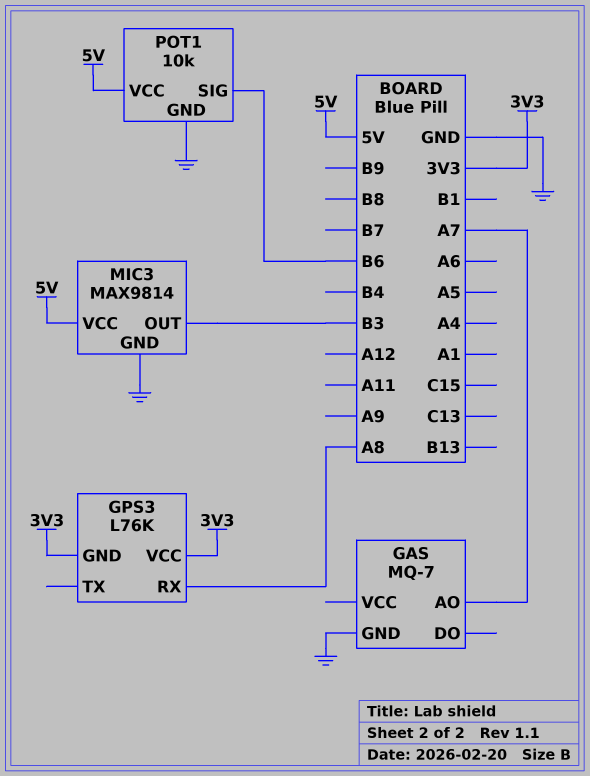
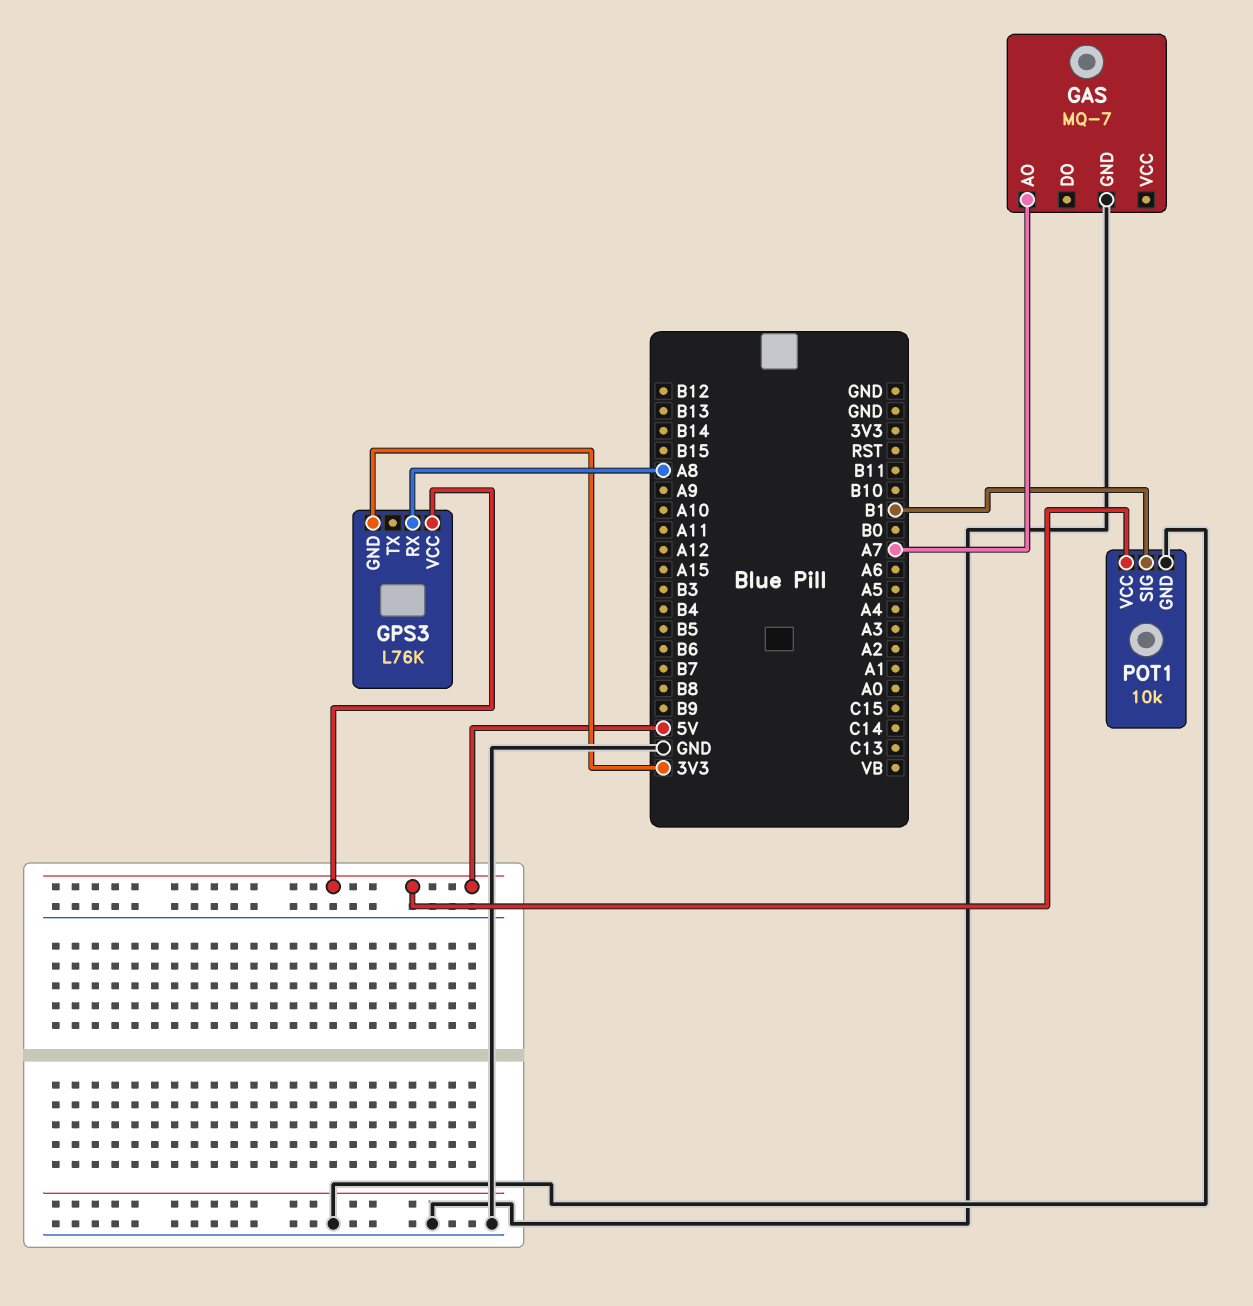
GPS3 pin VCC: 3V3 -> 5V
MIC3: MAX9814 -> none
MIC3 pin GND: GND -> none
MIC3 pin OUT: B3 -> none
MIC3 pin VCC: 5V -> none
POT1 pin SIG: B6 -> B1

